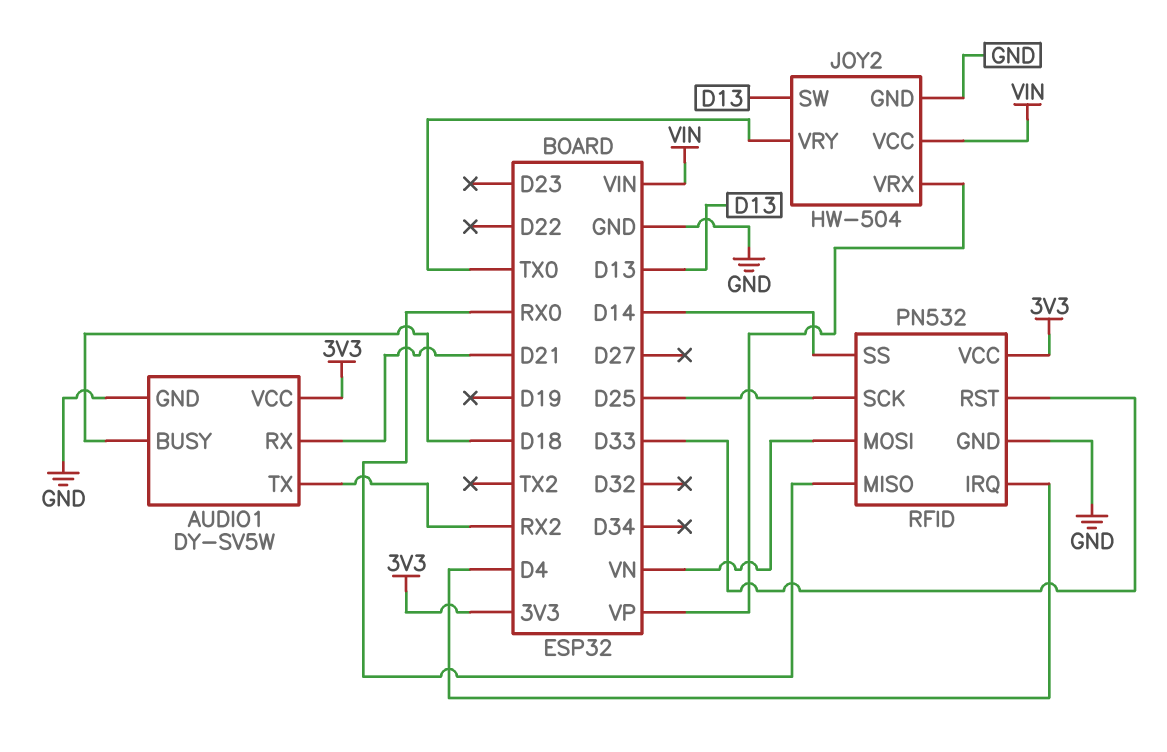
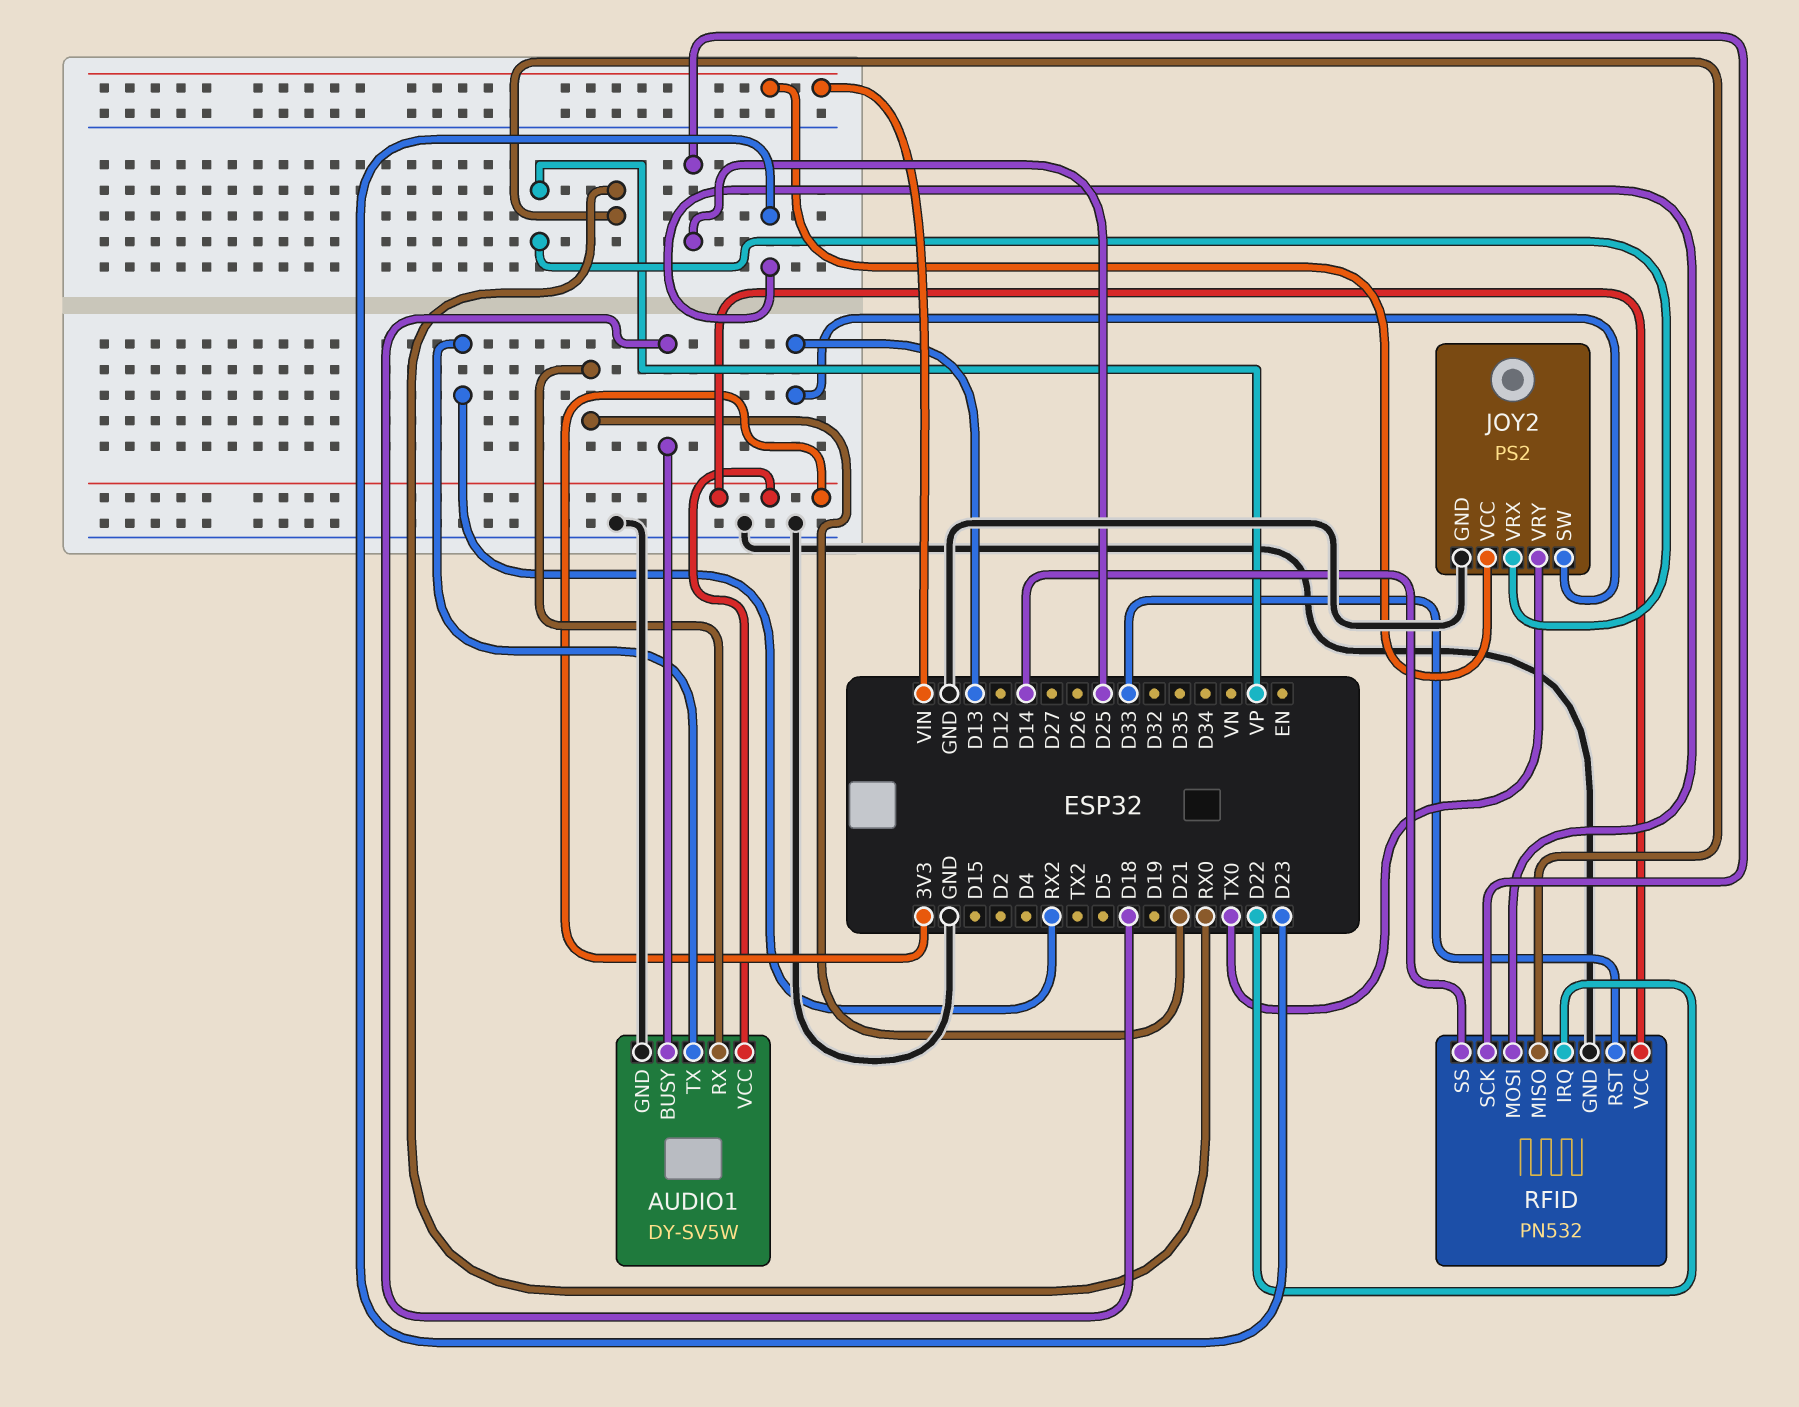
JOY2: HW-504 -> PS2
RFID pin IRQ: D4 -> D22
RFID pin MOSI: VN -> D23

